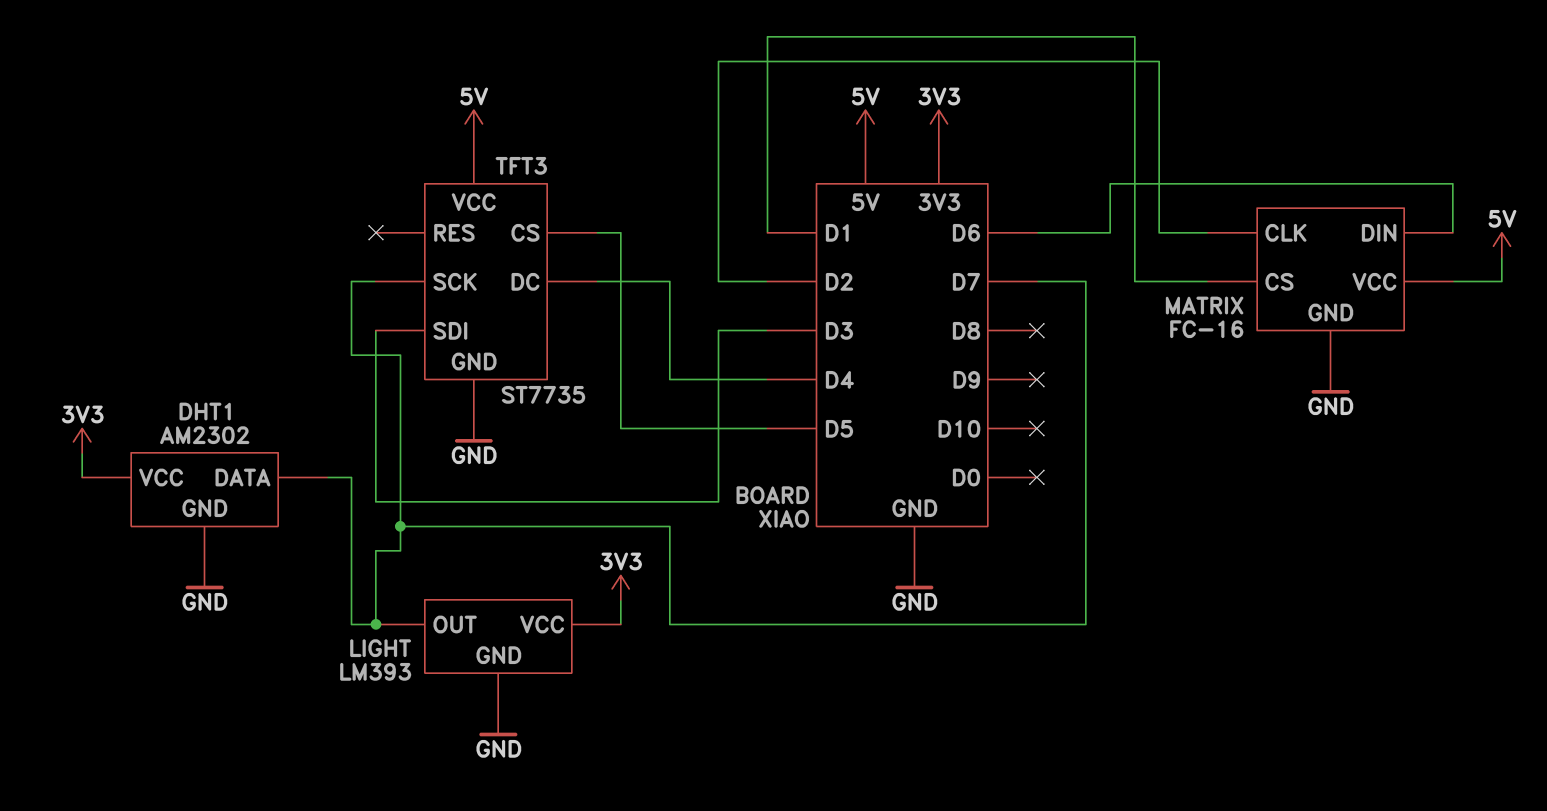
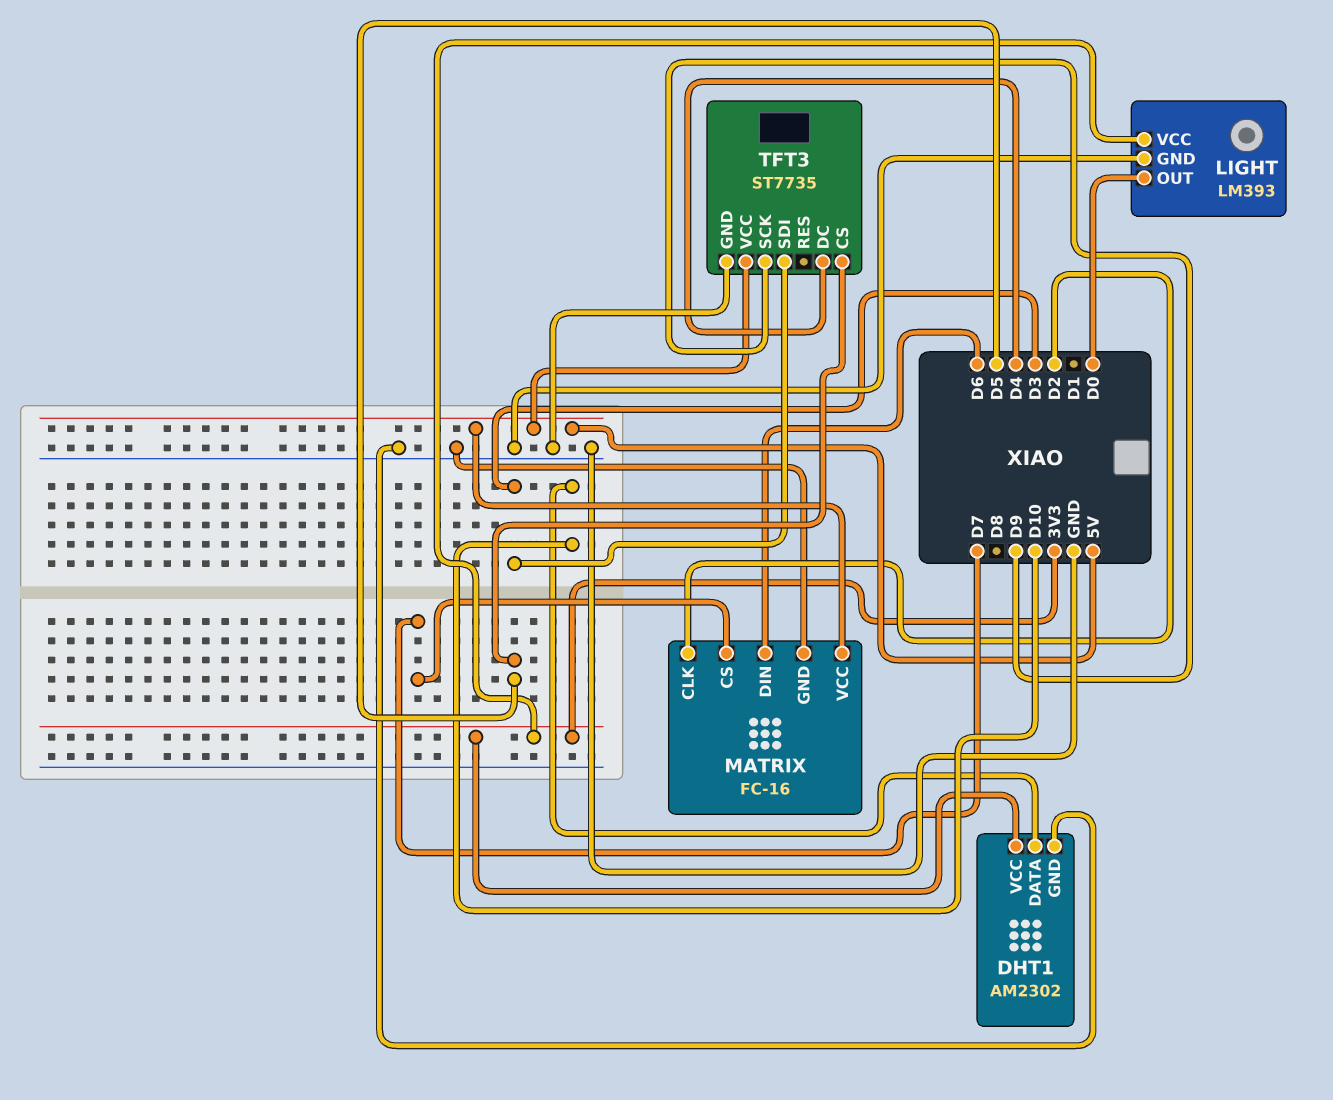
DHT1 pin DATA: D7 -> D10
LIGHT pin OUT: D7 -> D0
MATRIX pin CS: D1 -> D7
TFT3 pin SCK: D7 -> D9

